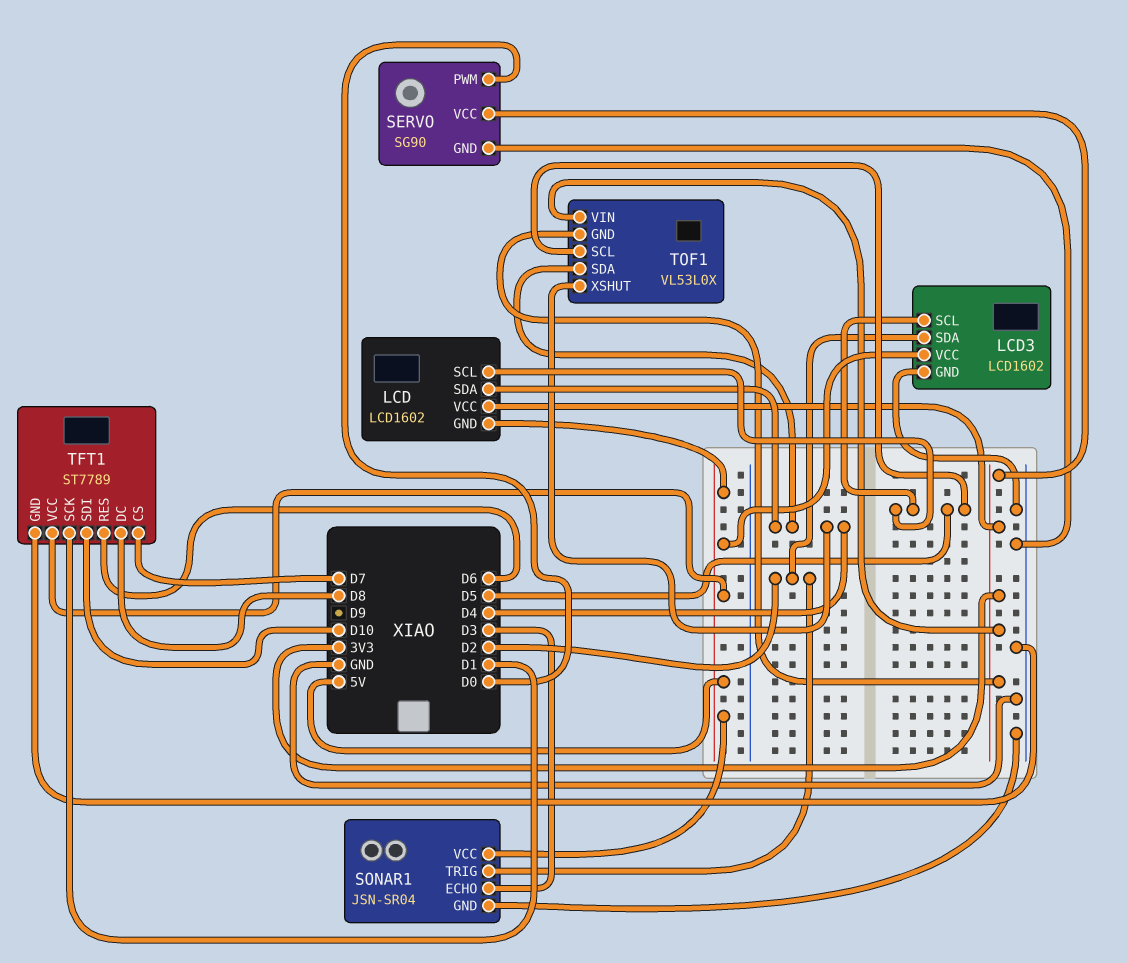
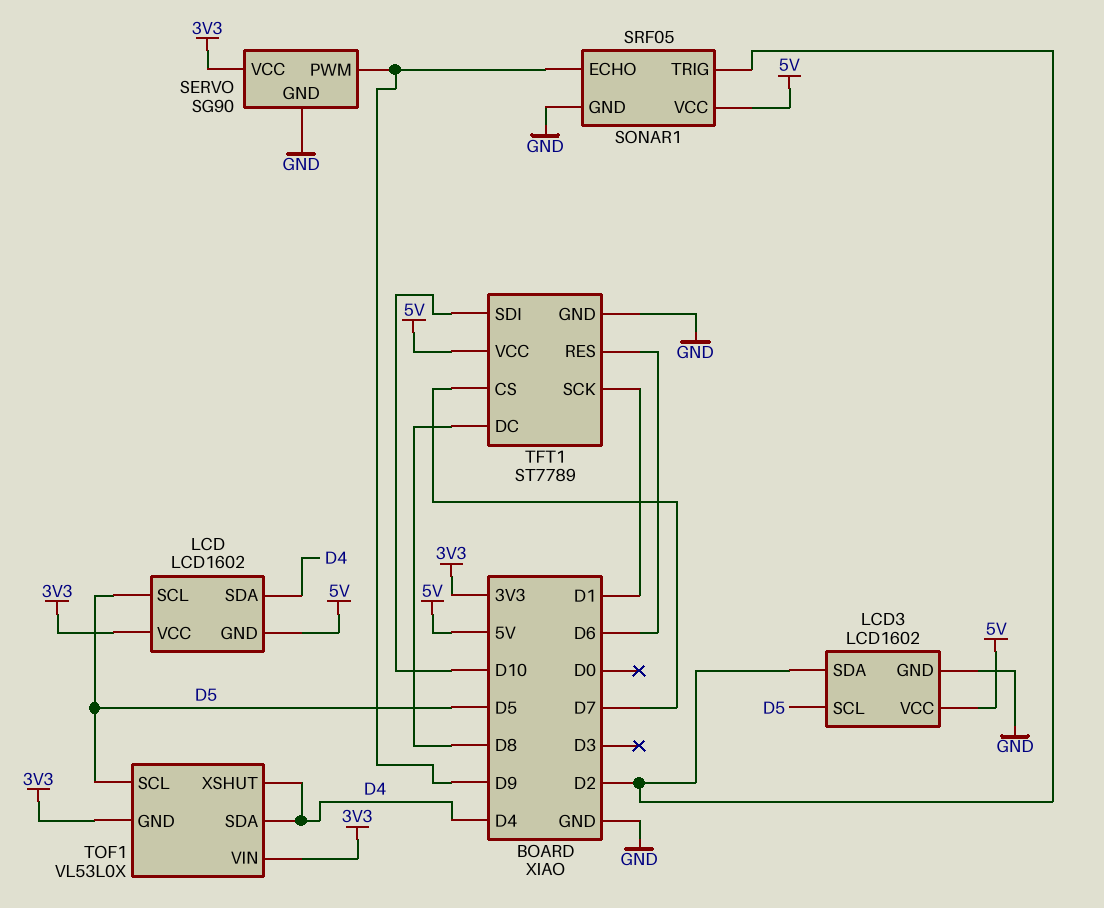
SERVO pin PWM: D0 -> D9
SONAR1: JSN-SR04 -> SRF05
SONAR1 pin ECHO: D3 -> D9

